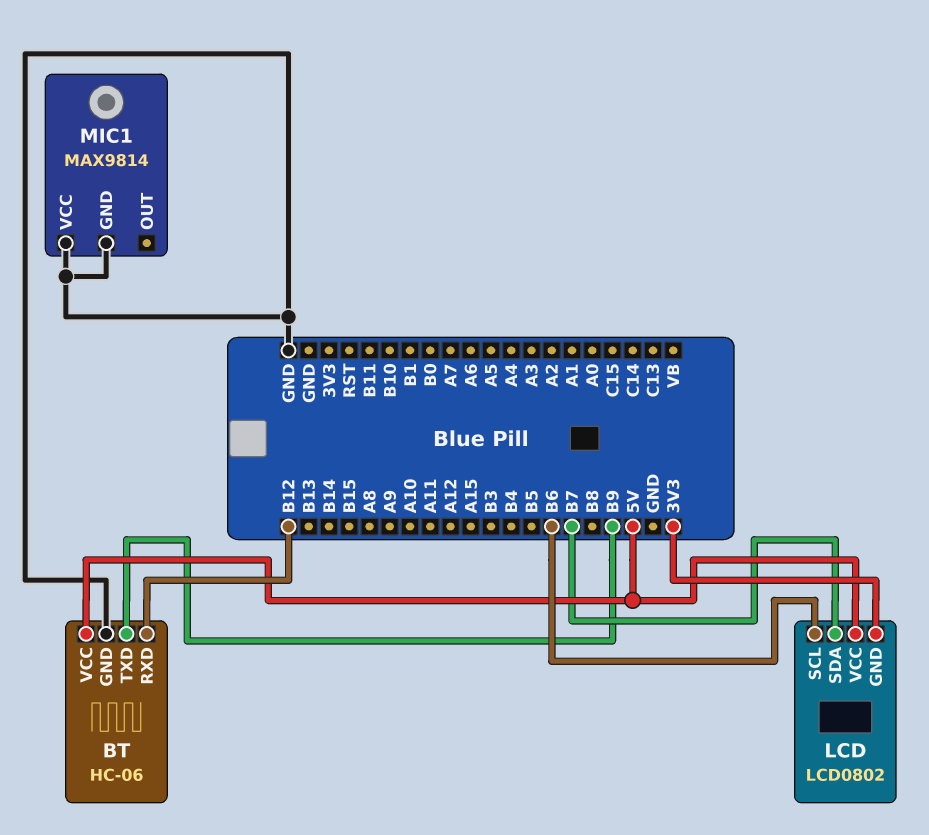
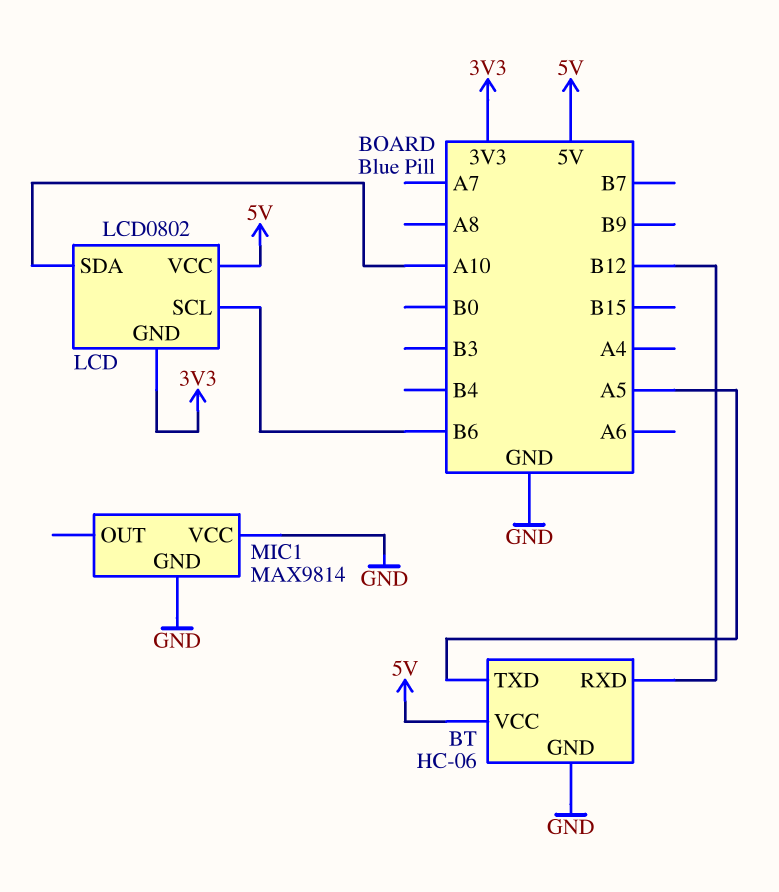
BT pin TXD: B9 -> A5
LCD pin SDA: B7 -> A10

